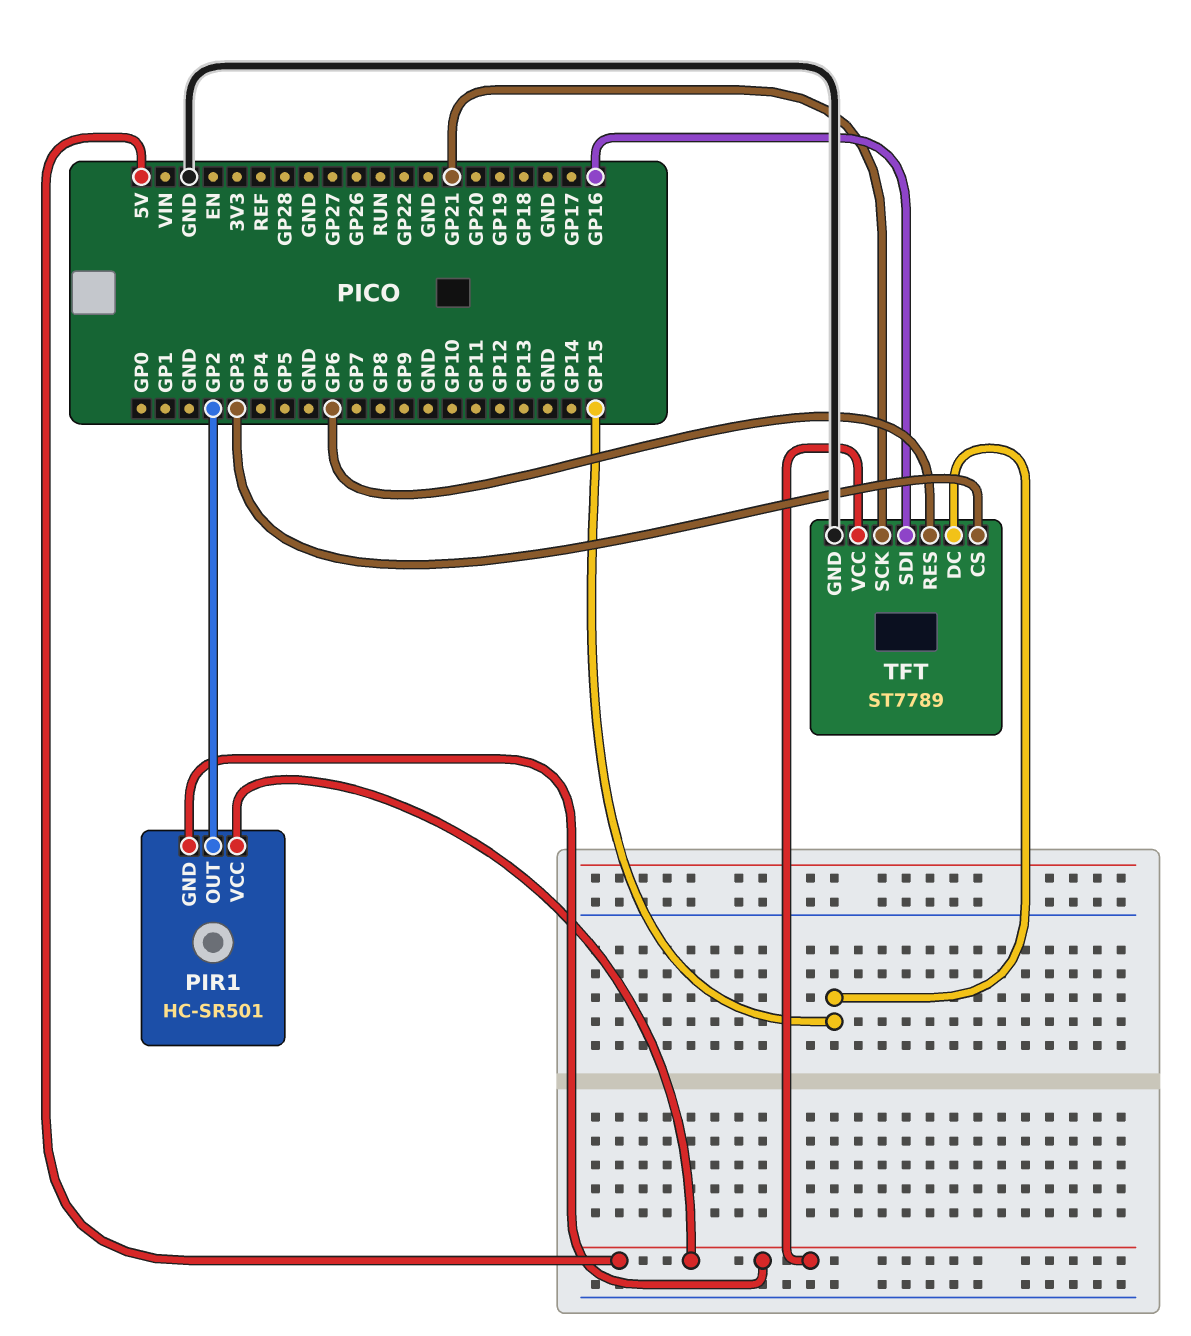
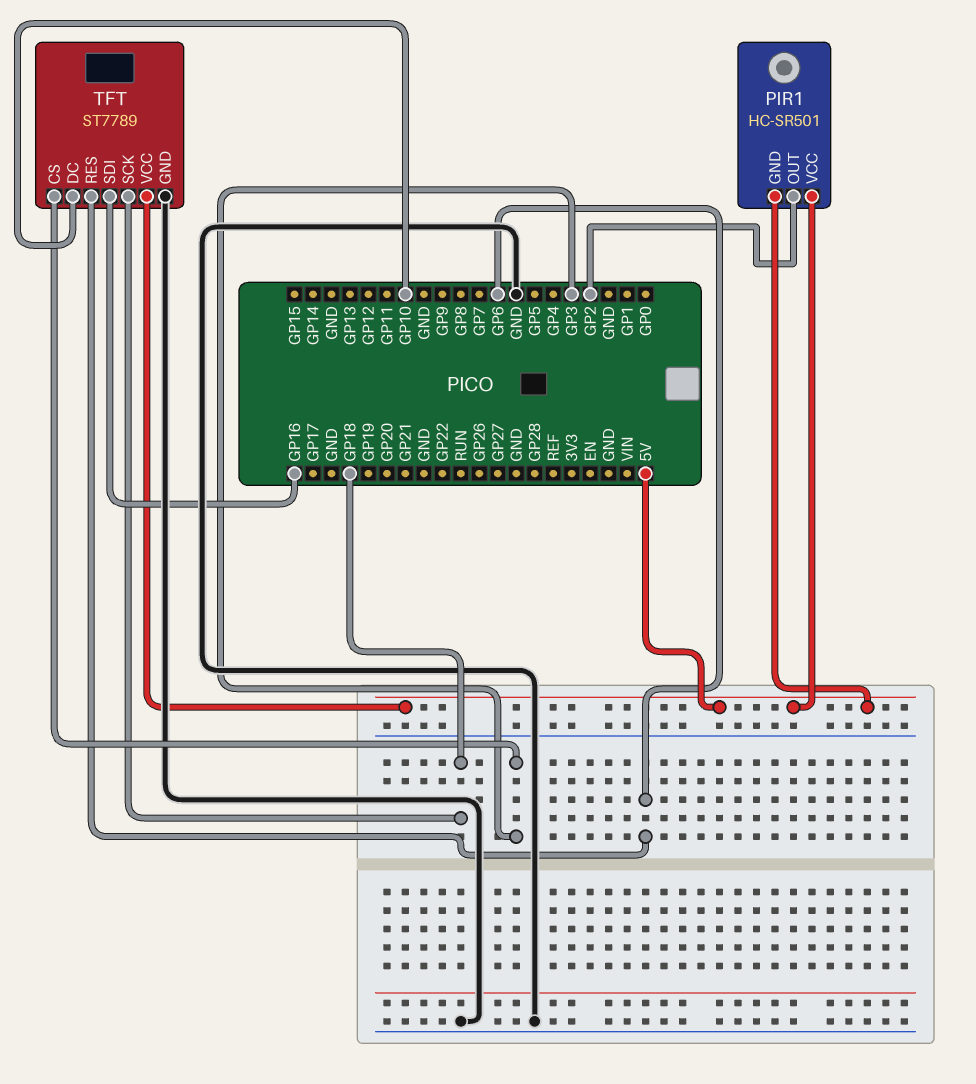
TFT pin DC: GP15 -> GP10
TFT pin SCK: GP21 -> GP18

